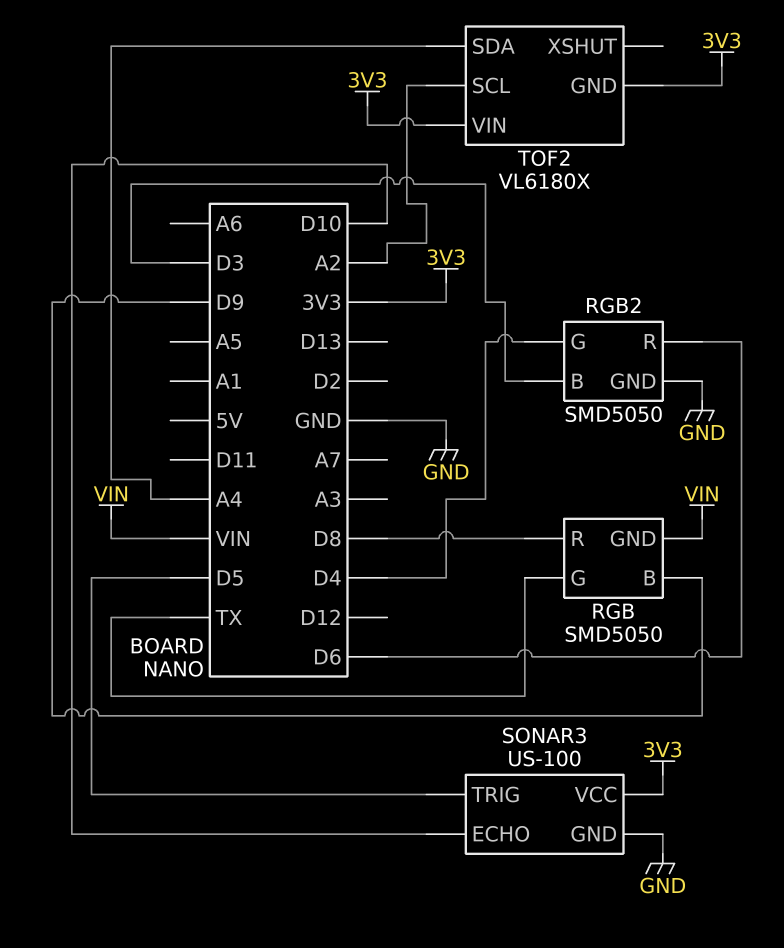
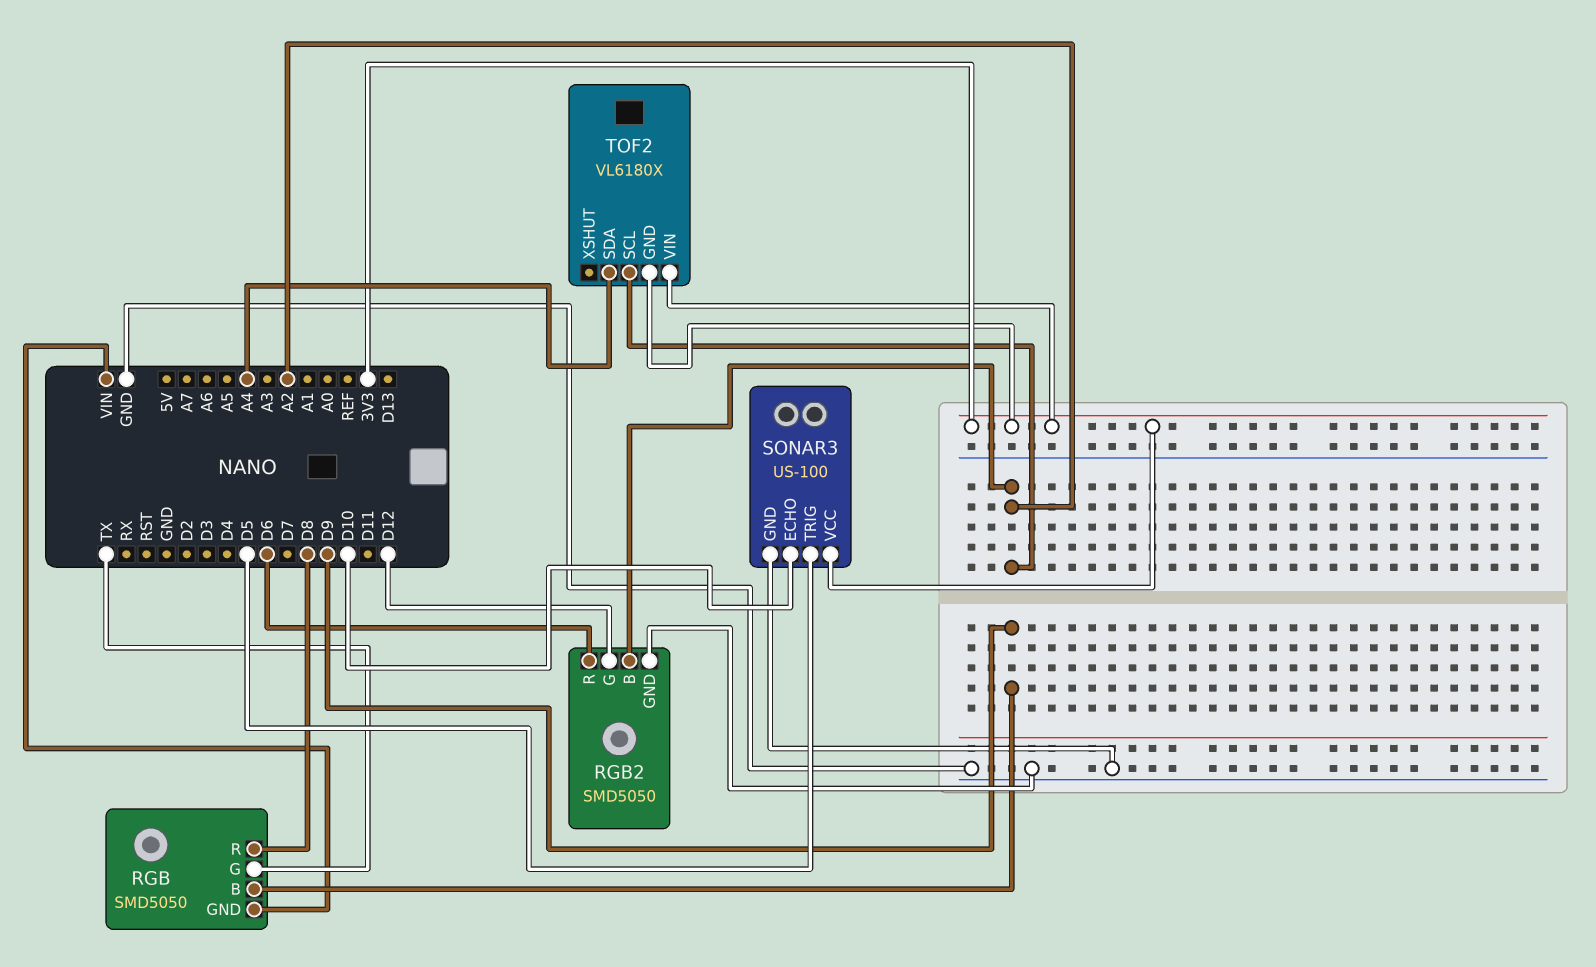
RGB2 pin B: D3 -> A2
RGB2 pin G: D4 -> D12

